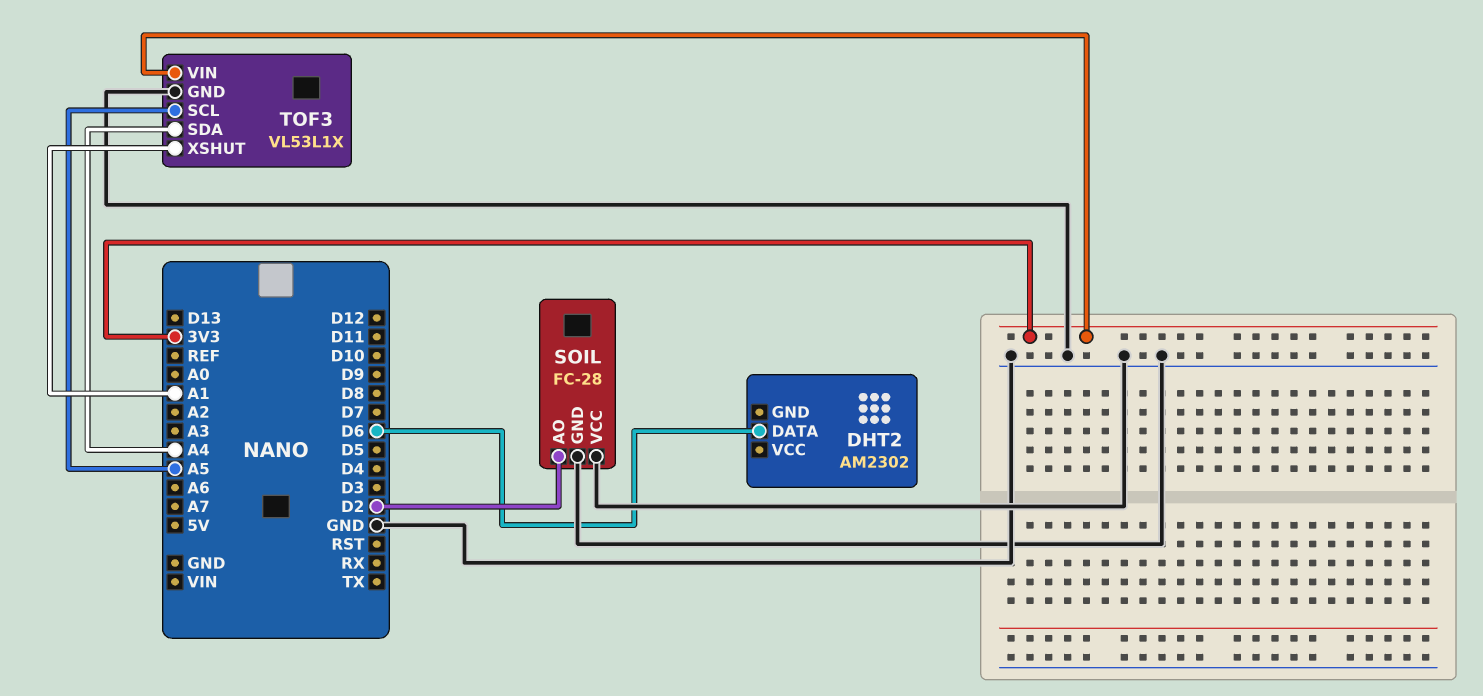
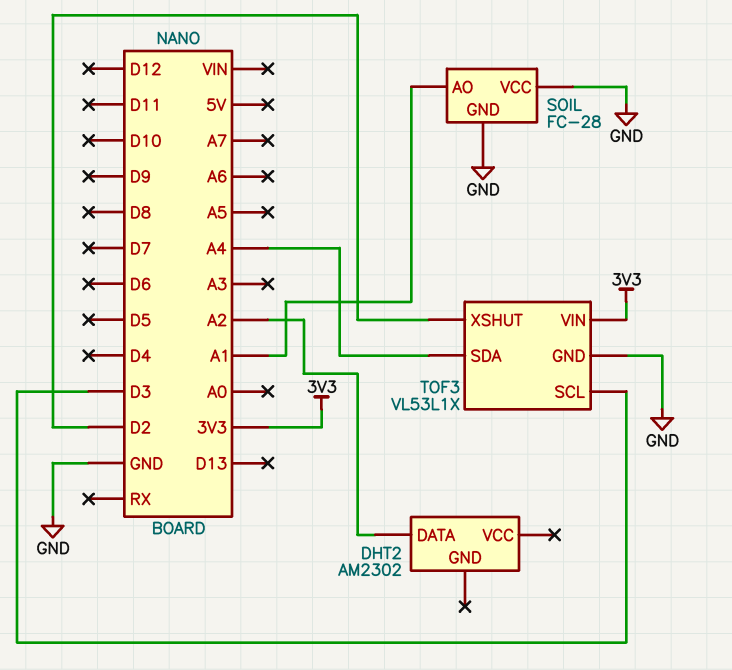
DHT2 pin DATA: D6 -> A2
SOIL pin AO: D2 -> A1
TOF3 pin SCL: A5 -> D3
TOF3 pin XSHUT: A1 -> D2

